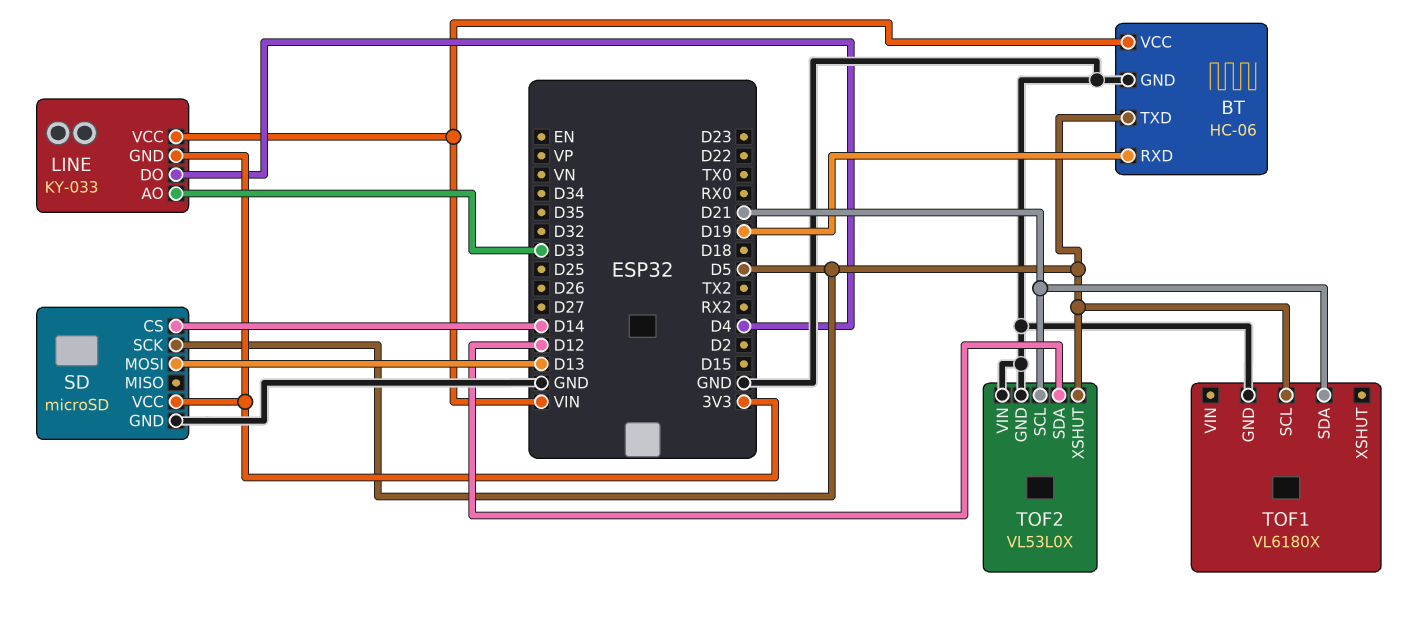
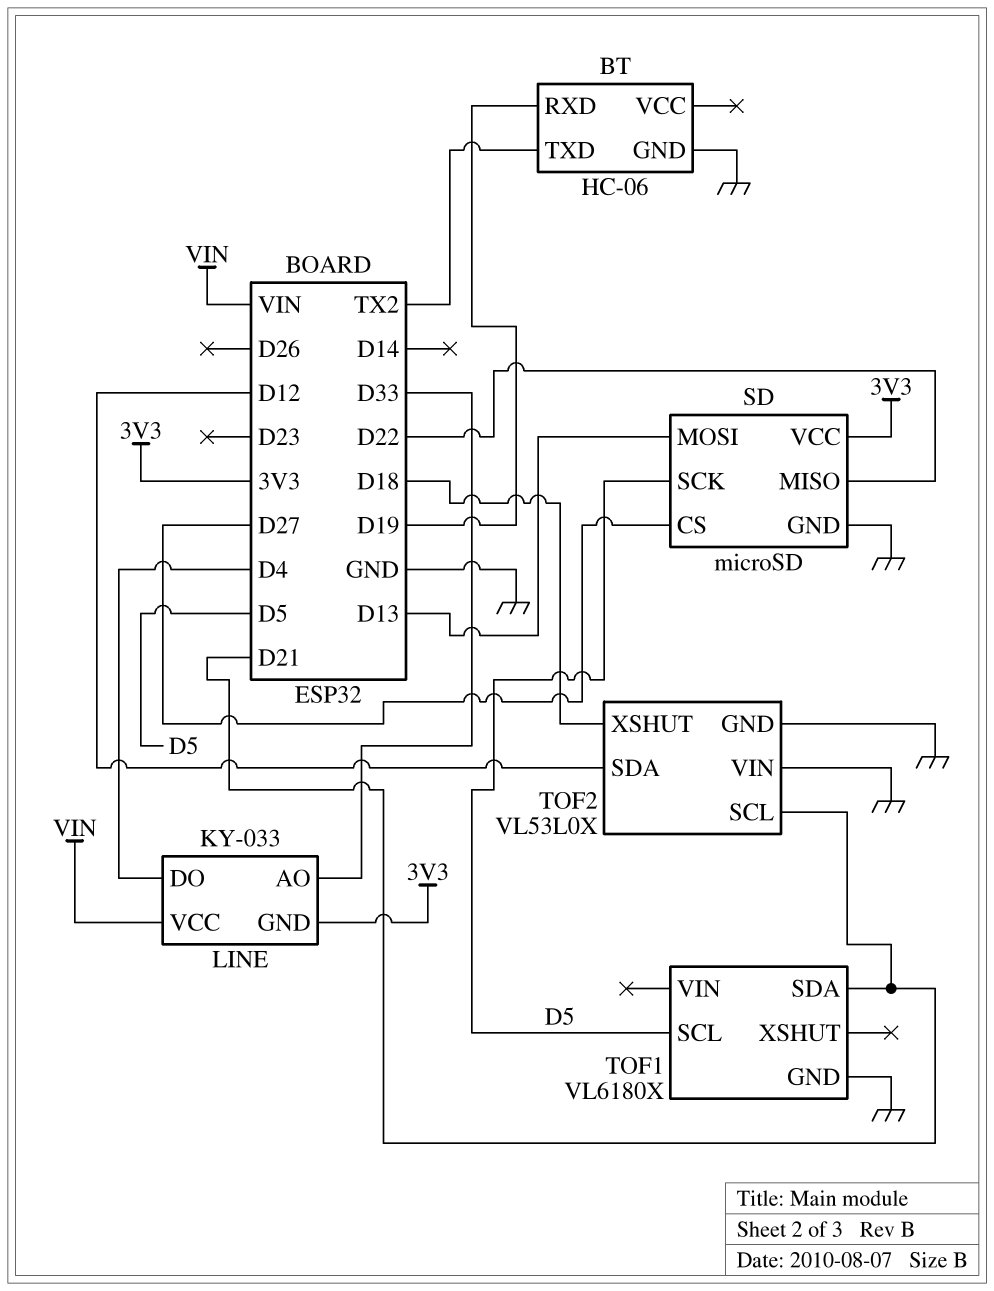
BT pin TXD: D5 -> TX2
BT pin VCC: VIN -> none
SD pin CS: D14 -> D27
SD pin MISO: none -> D22
TOF2 pin XSHUT: D5 -> D18

